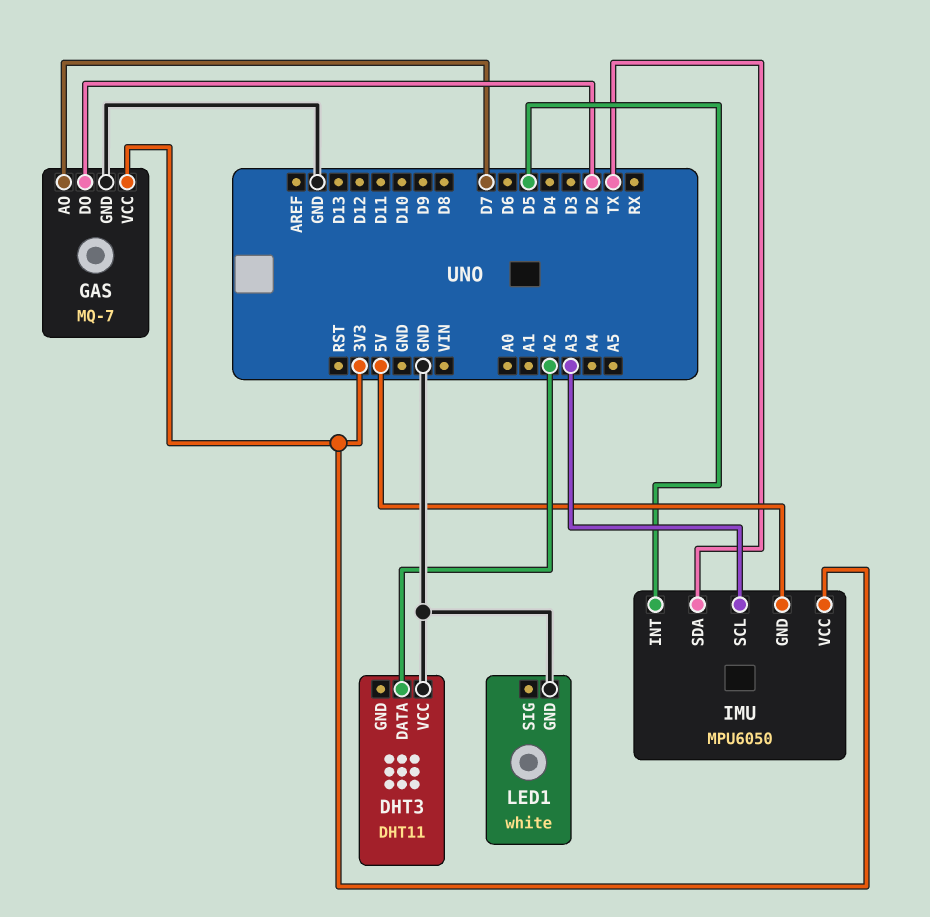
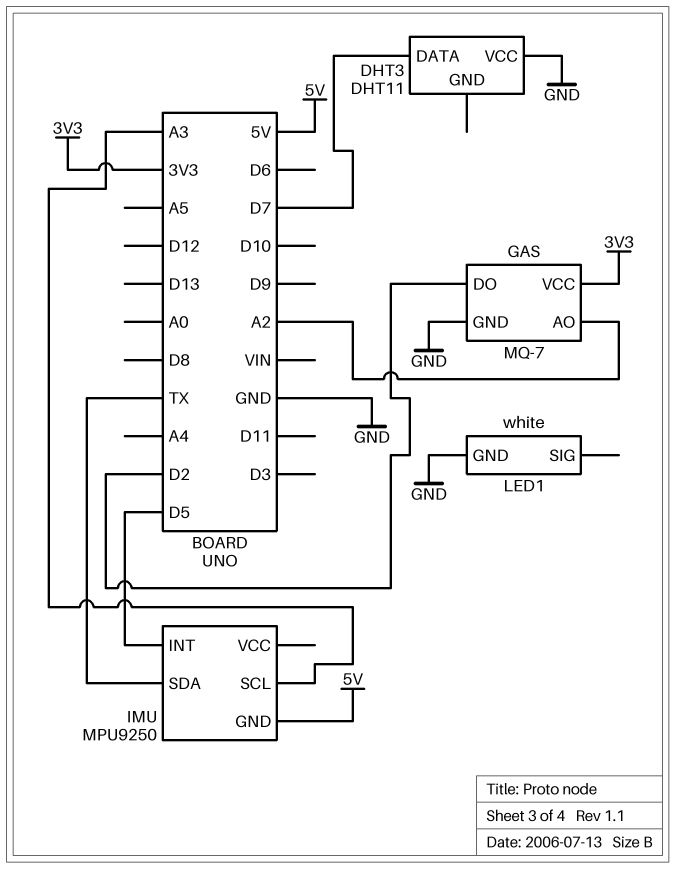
DHT3 pin DATA: A2 -> D7
GAS pin AO: D7 -> A2
IMU: MPU6050 -> MPU9250
IMU pin VCC: 3V3 -> none

